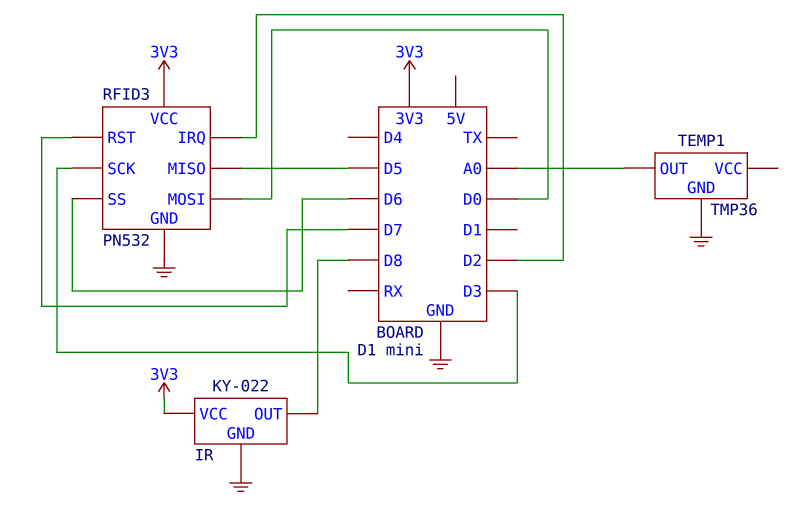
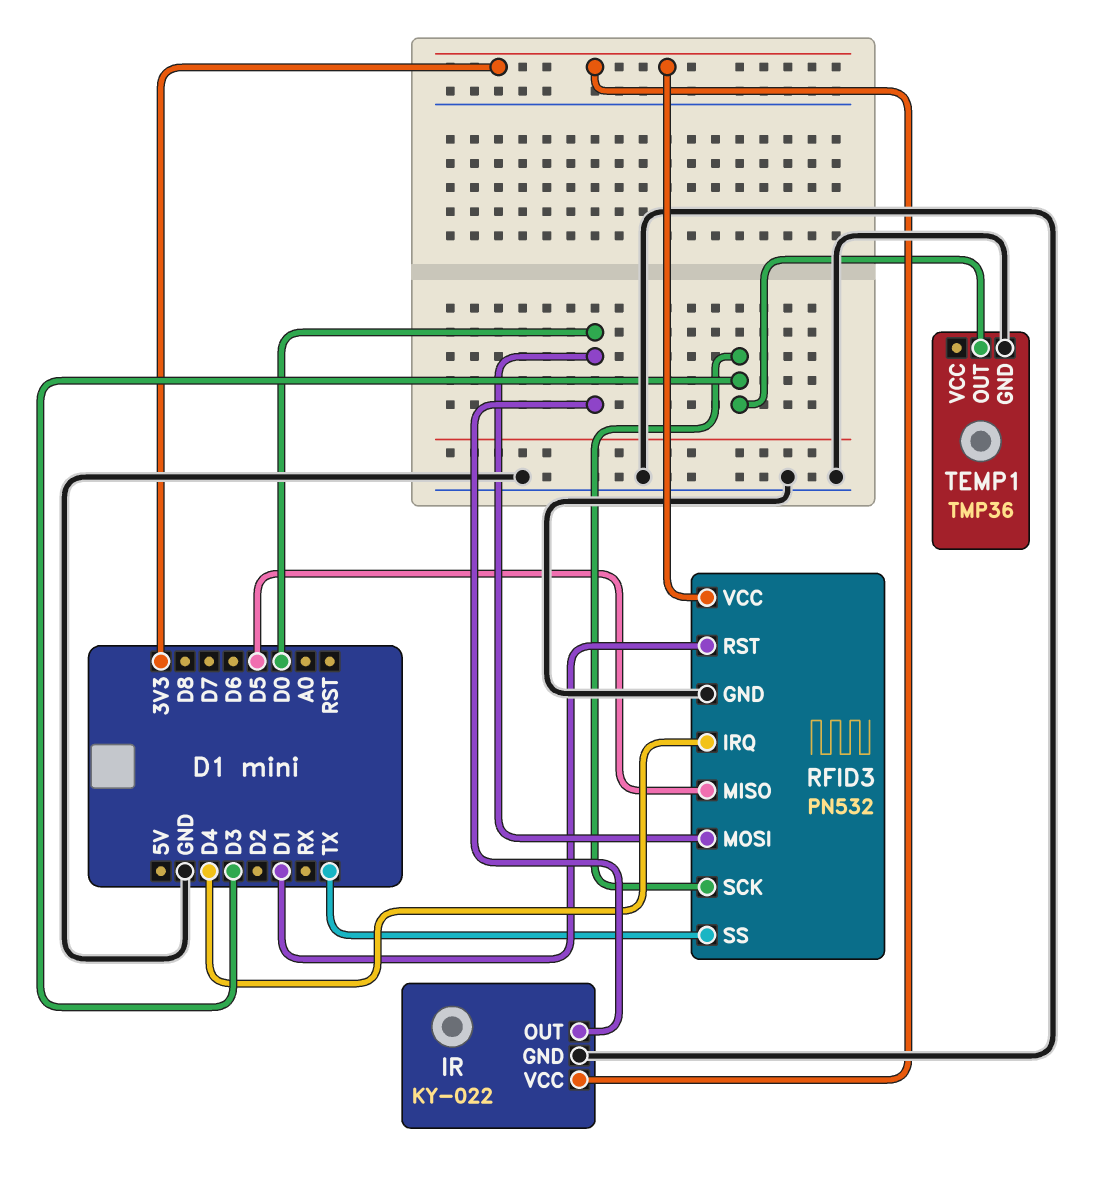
IR pin OUT: D8 -> D0
RFID3 pin IRQ: D2 -> D4
RFID3 pin RST: D7 -> D1
RFID3 pin SS: D6 -> TX
TEMP1 pin OUT: A0 -> D3

